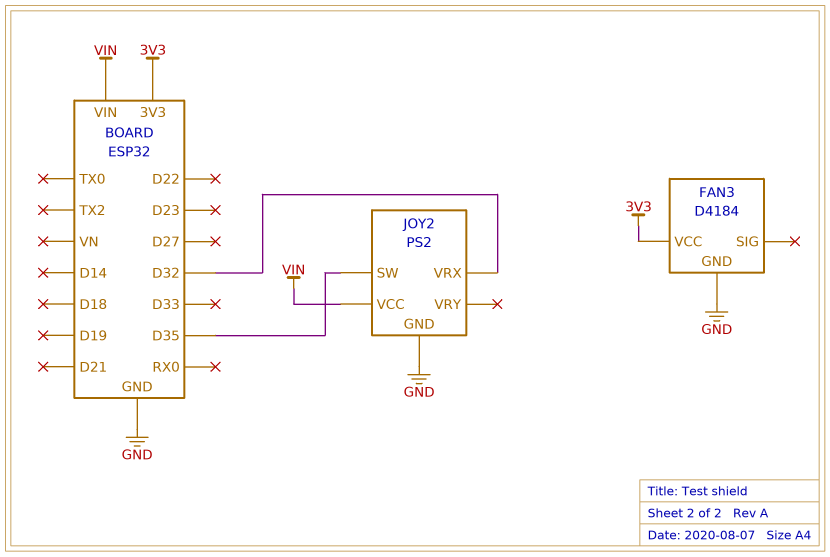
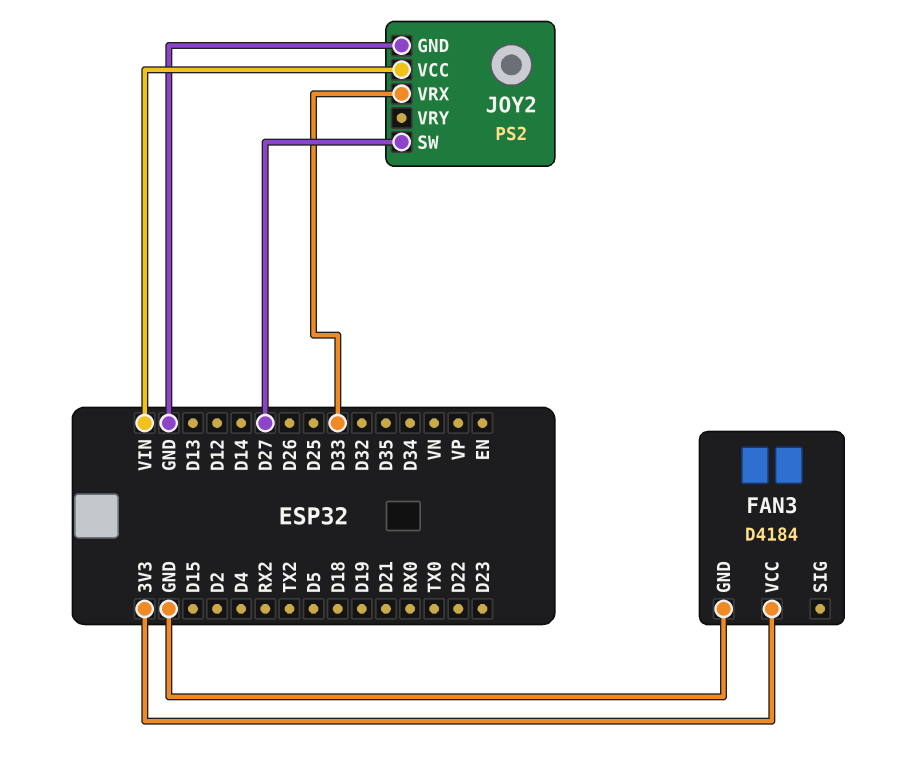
JOY2 pin SW: D35 -> D27
JOY2 pin VRX: D32 -> D33

